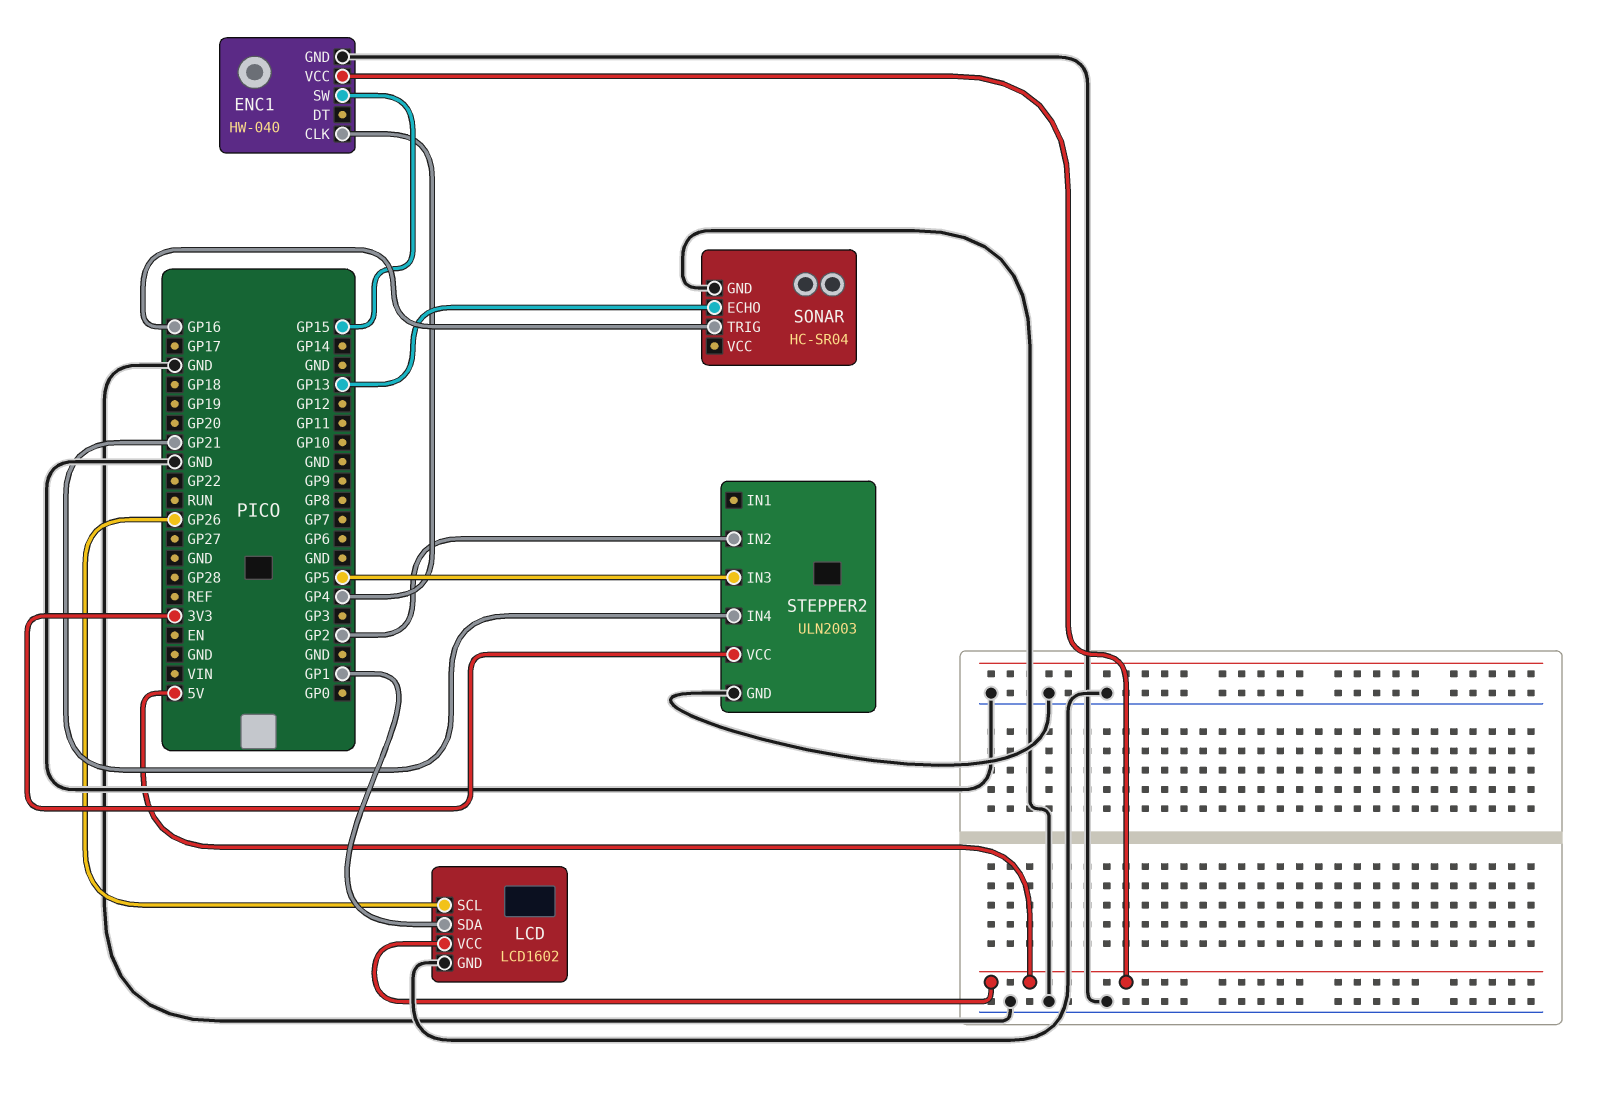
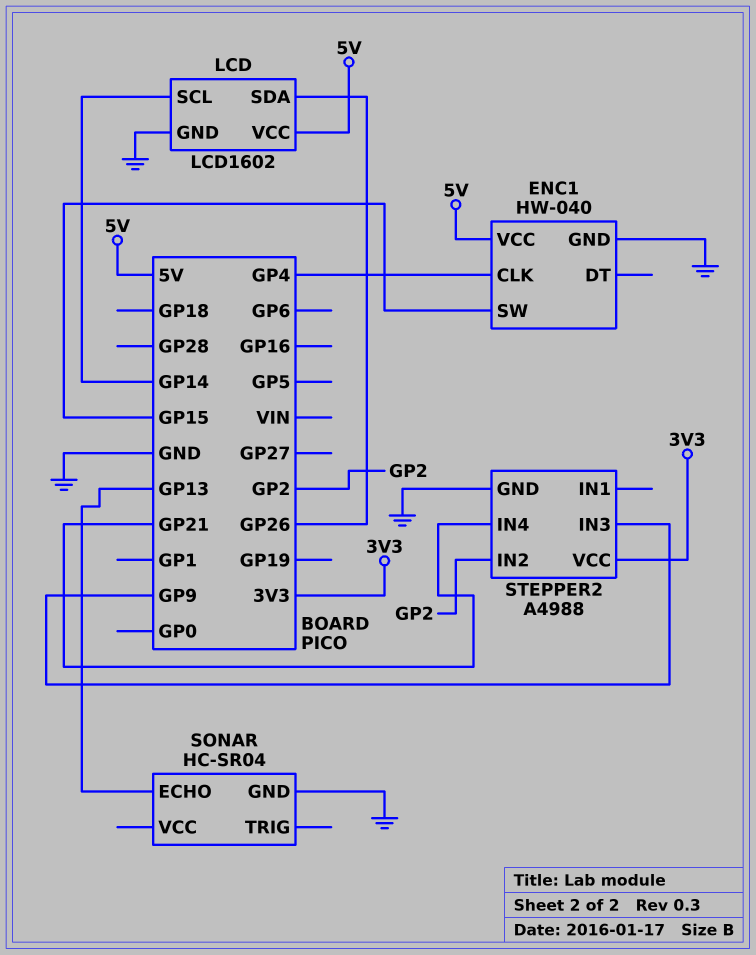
LCD pin SCL: GP26 -> GP14
LCD pin SDA: GP1 -> GP26
SONAR pin TRIG: GP16 -> none
STEPPER2: ULN2003 -> A4988
STEPPER2 pin IN3: GP5 -> GP9

